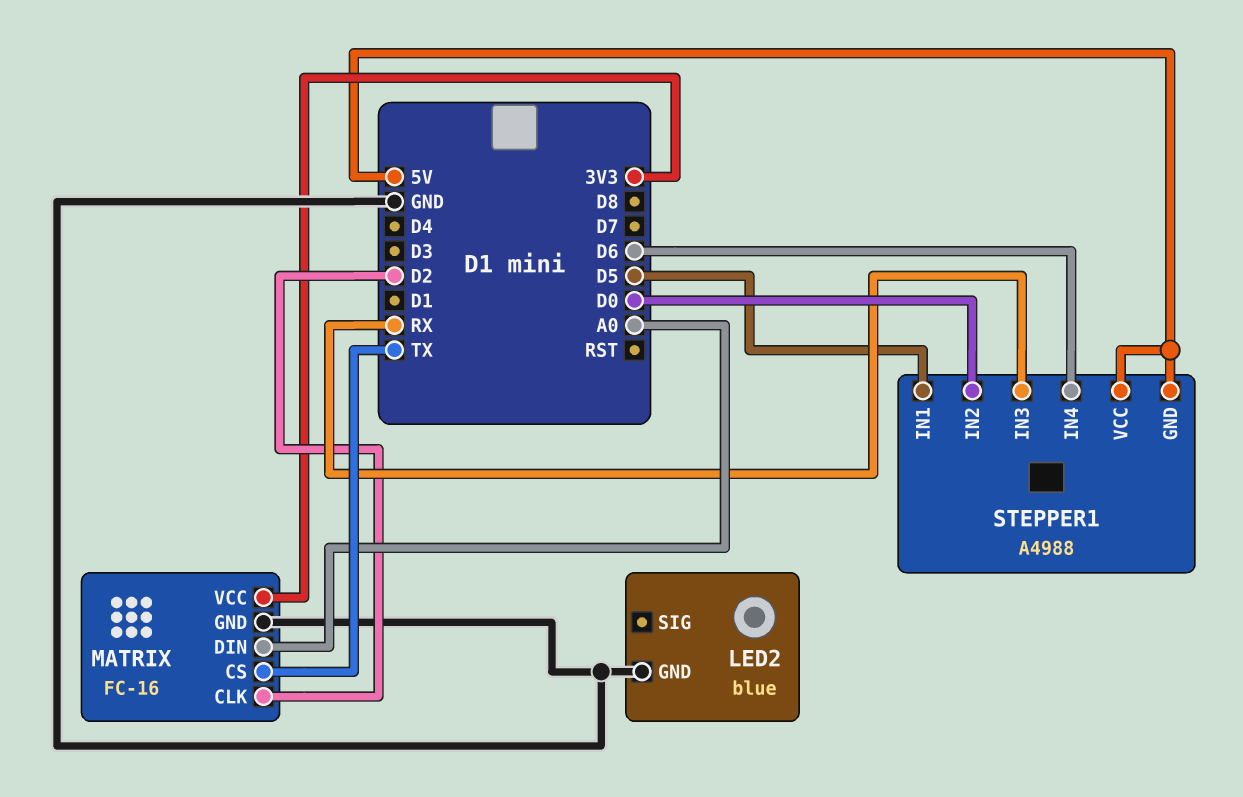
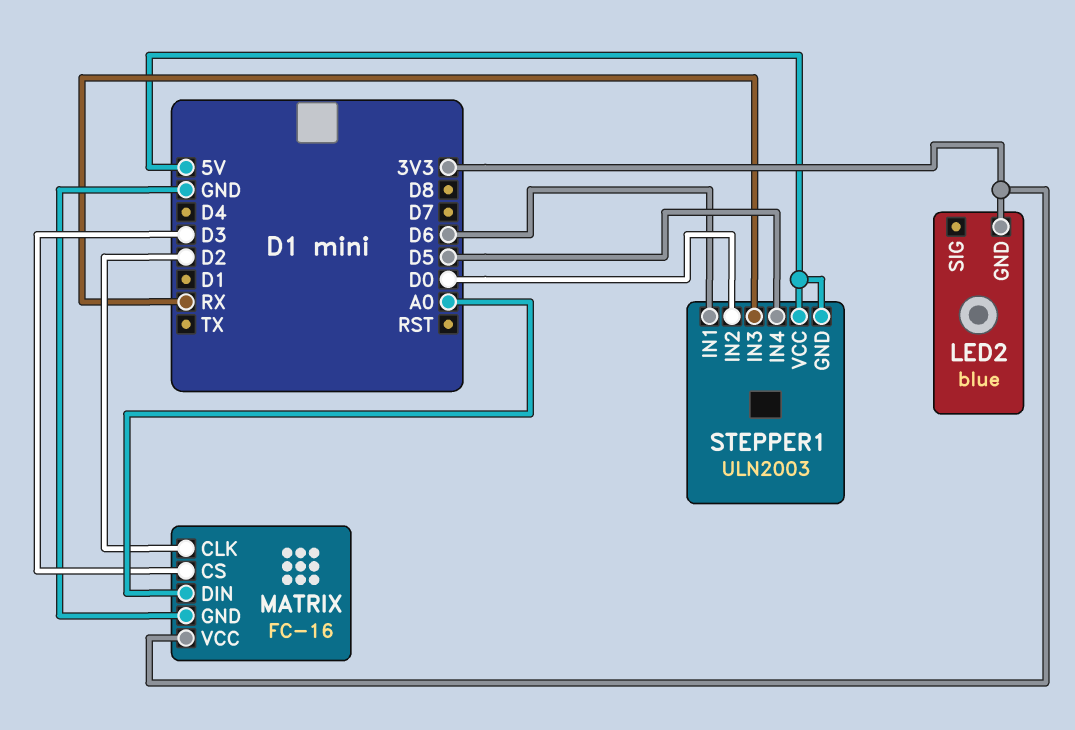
LED2 pin GND: GND -> 3V3
MATRIX pin CS: TX -> D3
STEPPER1: A4988 -> ULN2003
STEPPER1 pin IN1: D5 -> D6
STEPPER1 pin IN4: D6 -> D5

